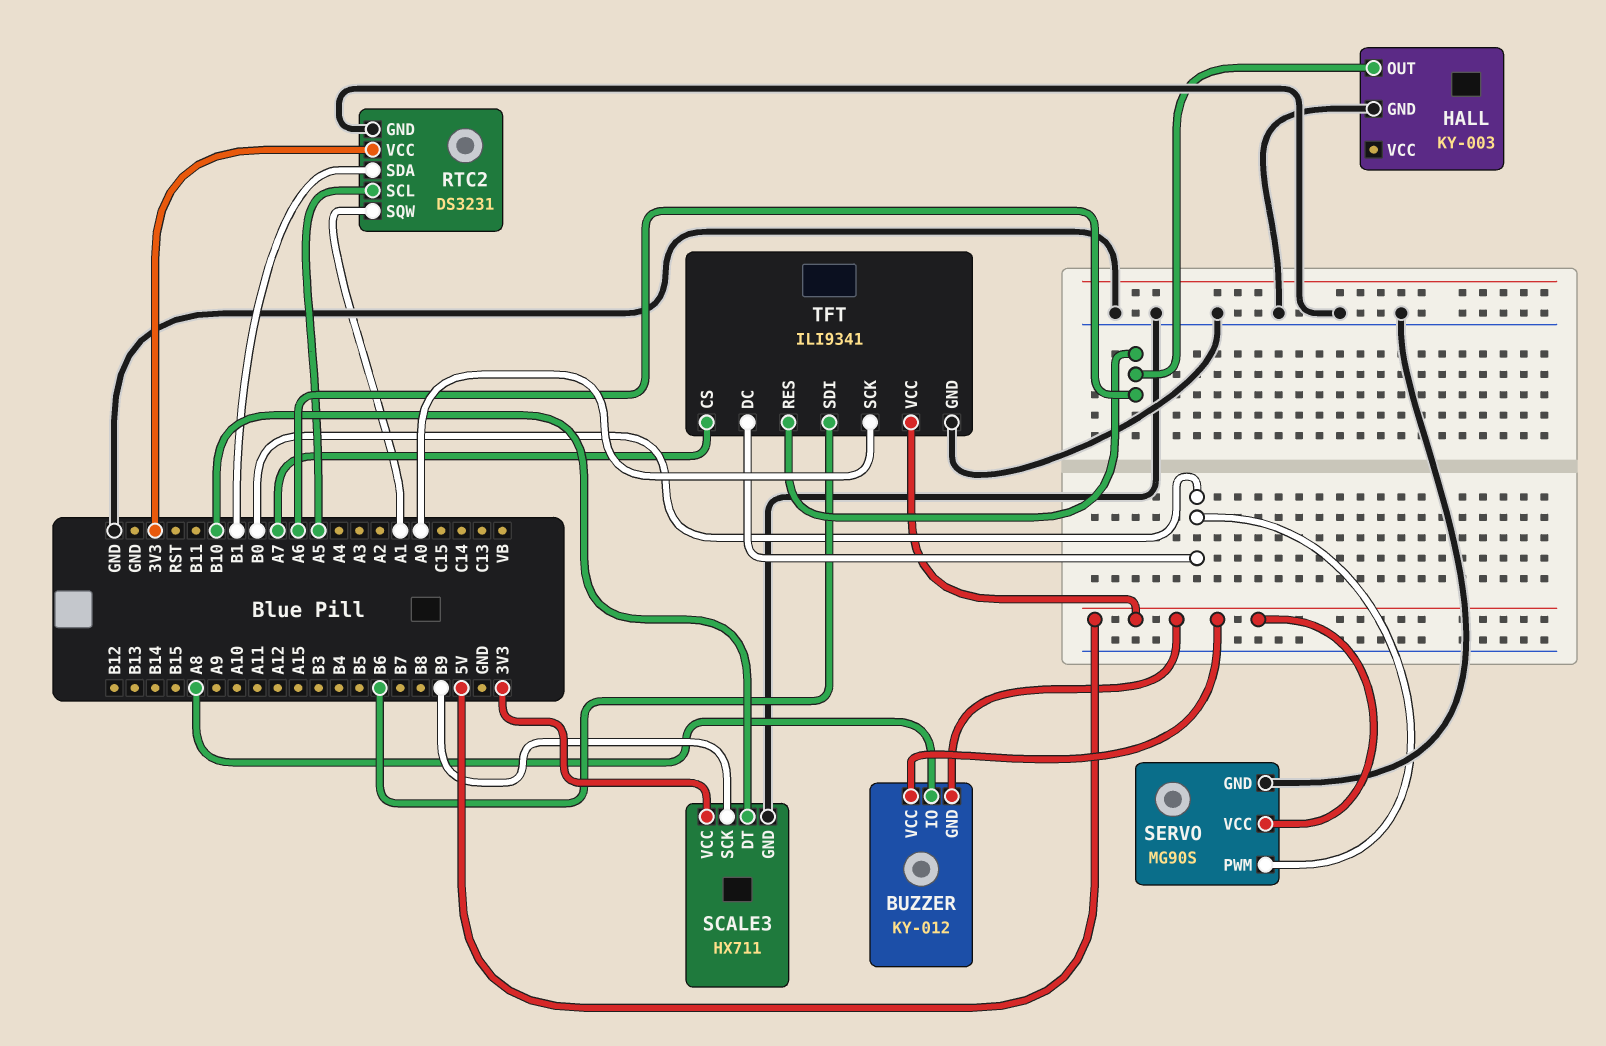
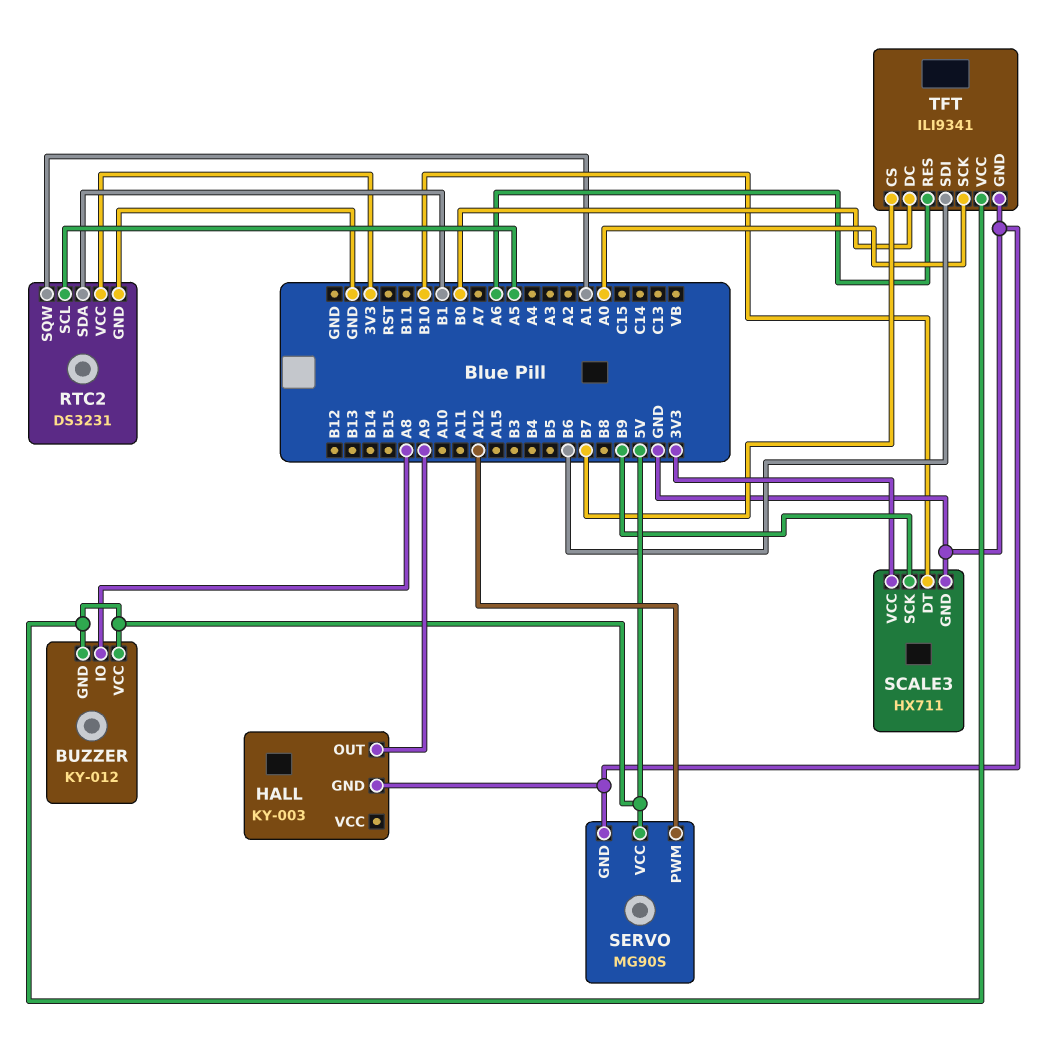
HALL pin OUT: A6 -> A9
SERVO pin PWM: B0 -> A12
TFT pin CS: A7 -> B7

